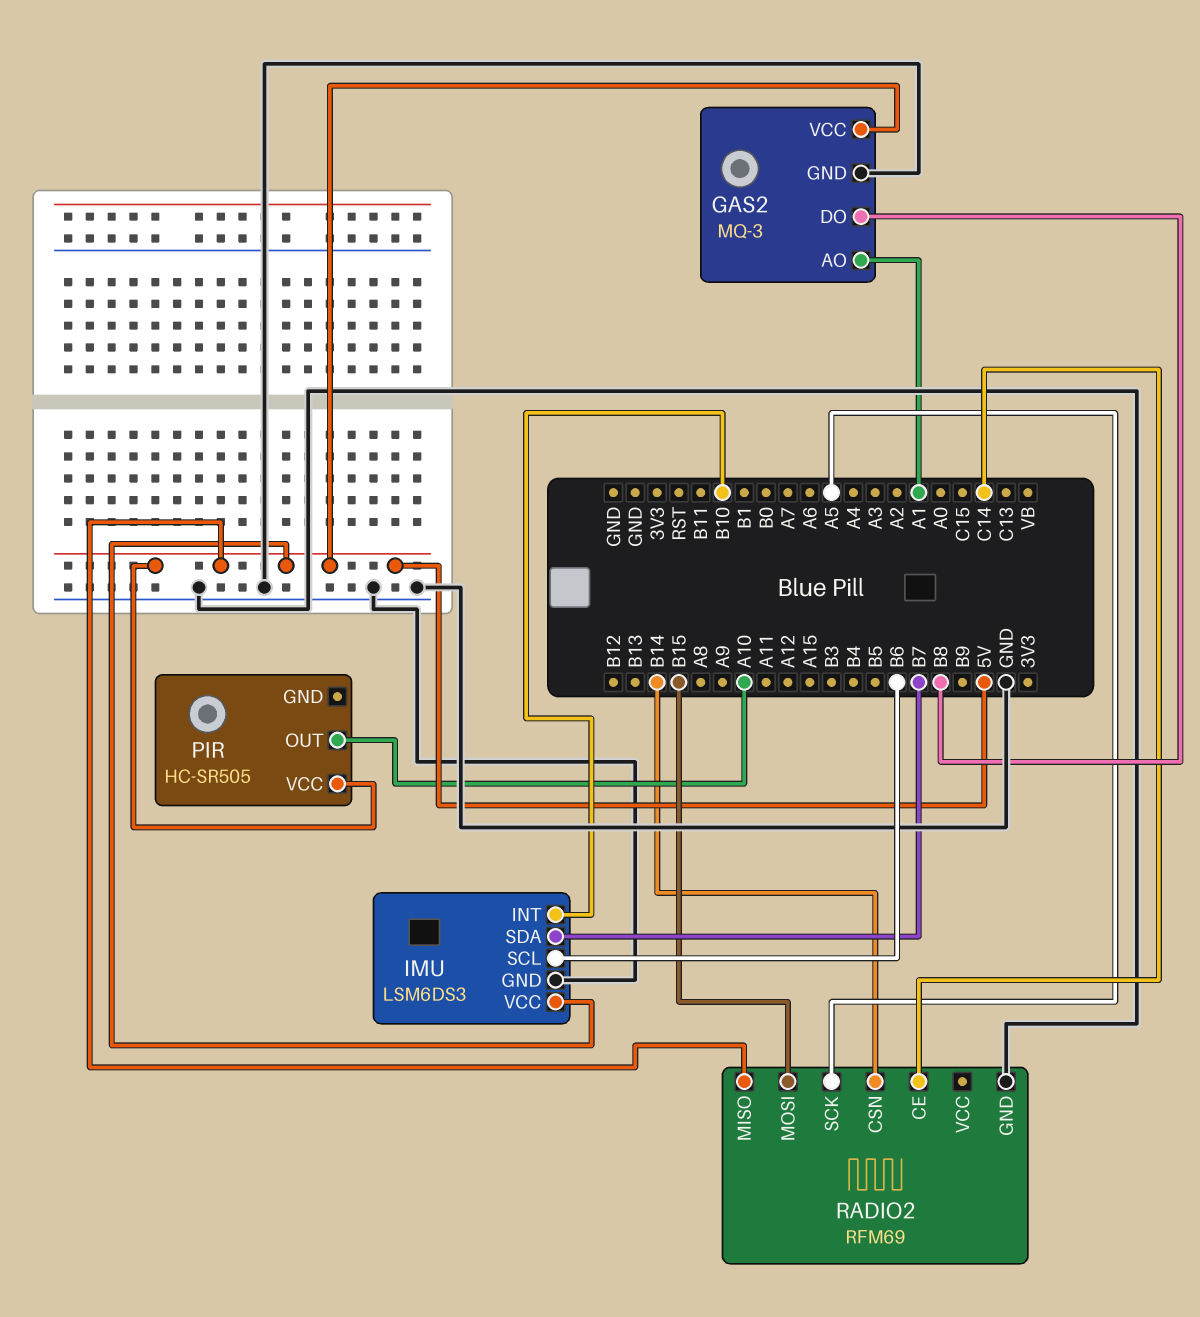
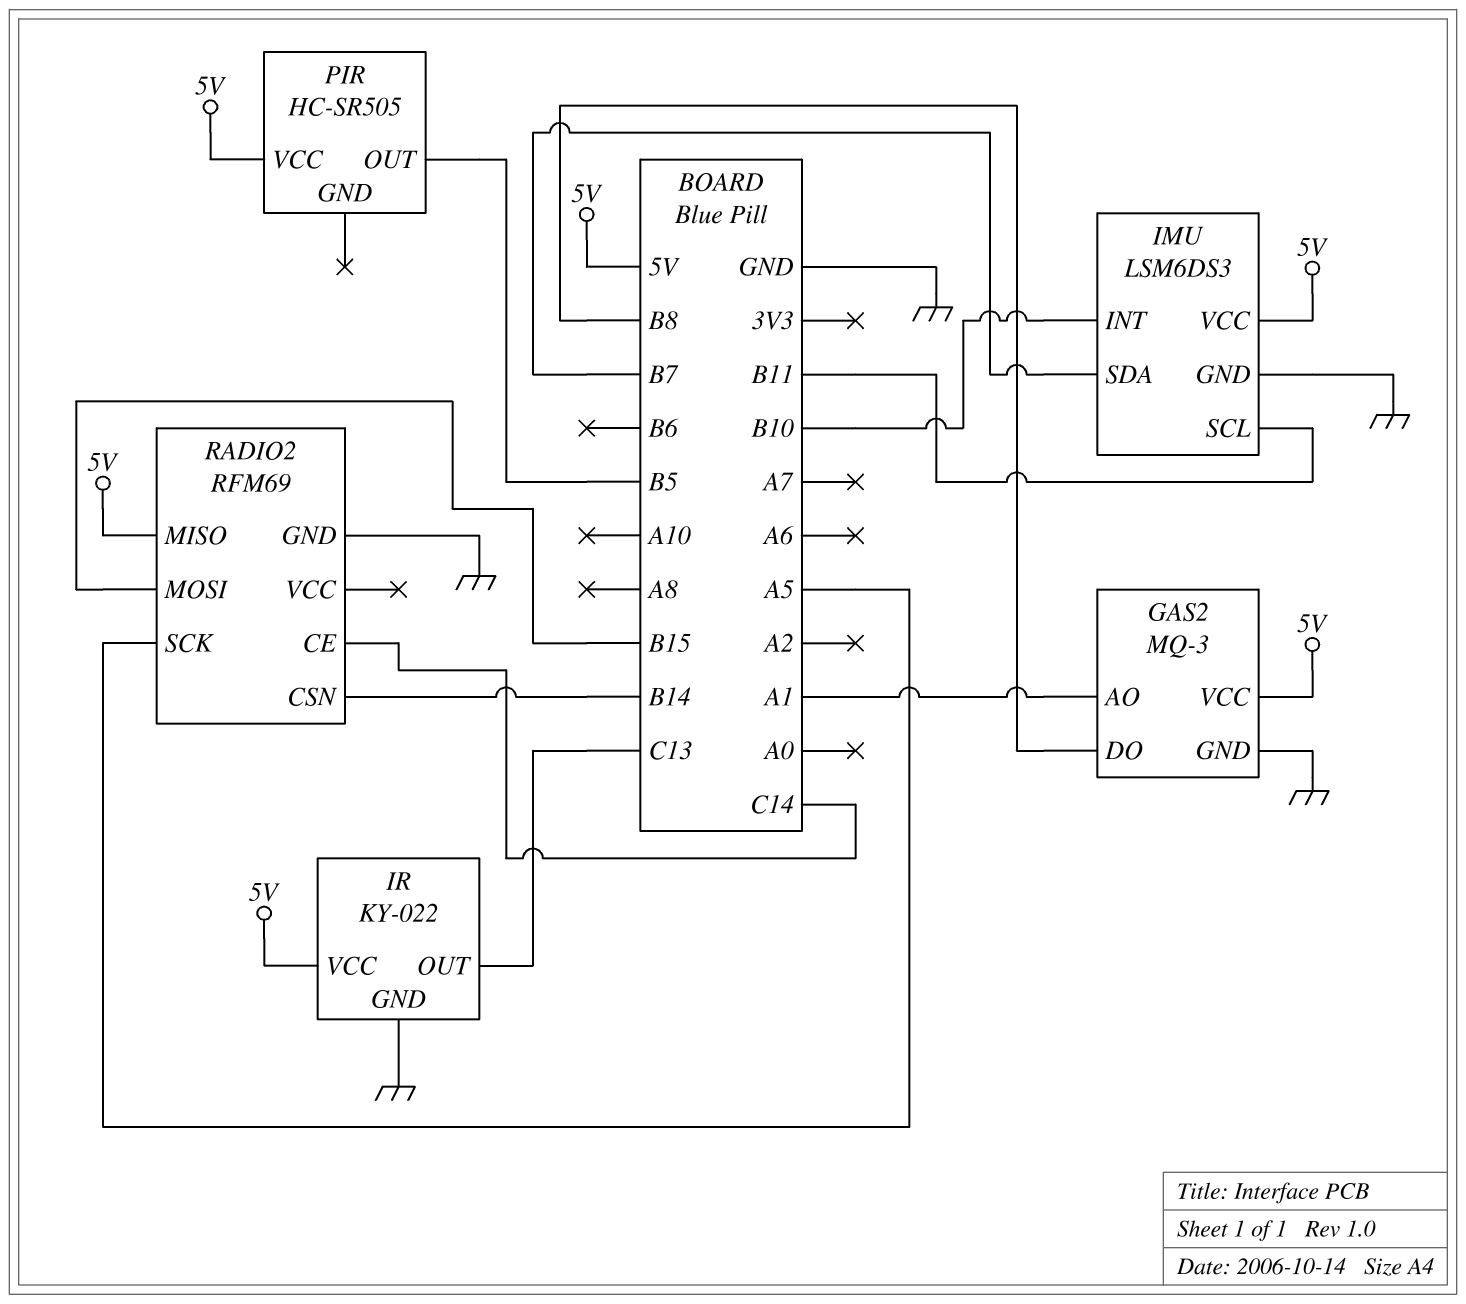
IMU pin SCL: B6 -> B11
IR: none -> KY-022
IR pin GND: none -> GND
IR pin OUT: none -> C13
IR pin VCC: none -> 5V
PIR pin OUT: A10 -> B5

